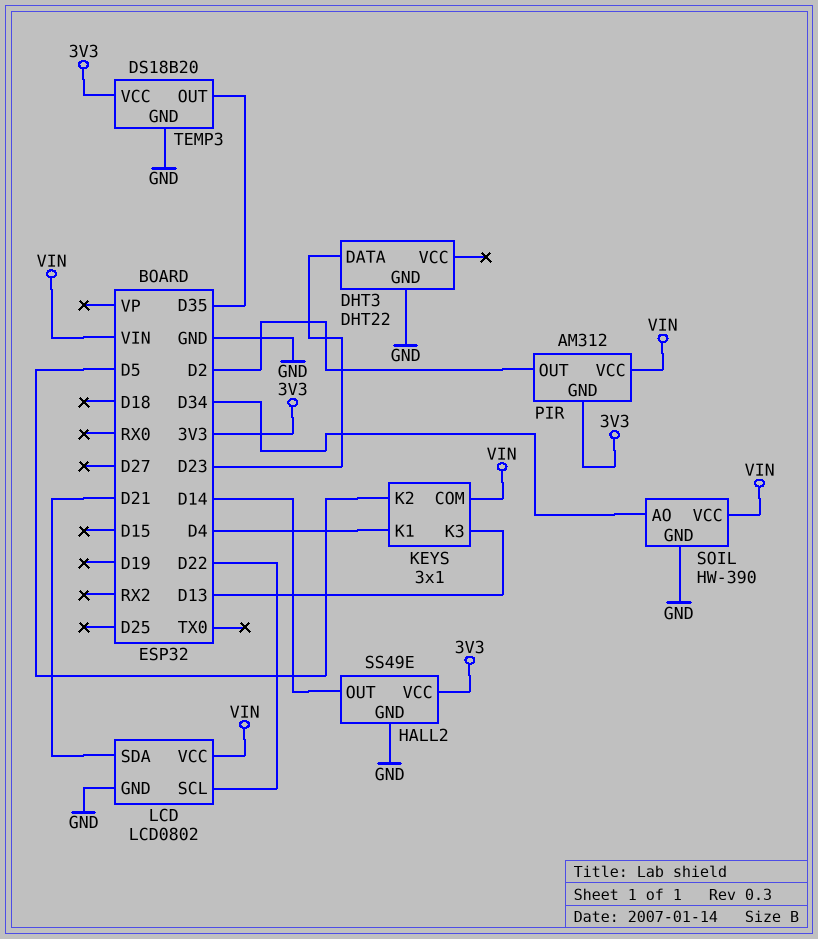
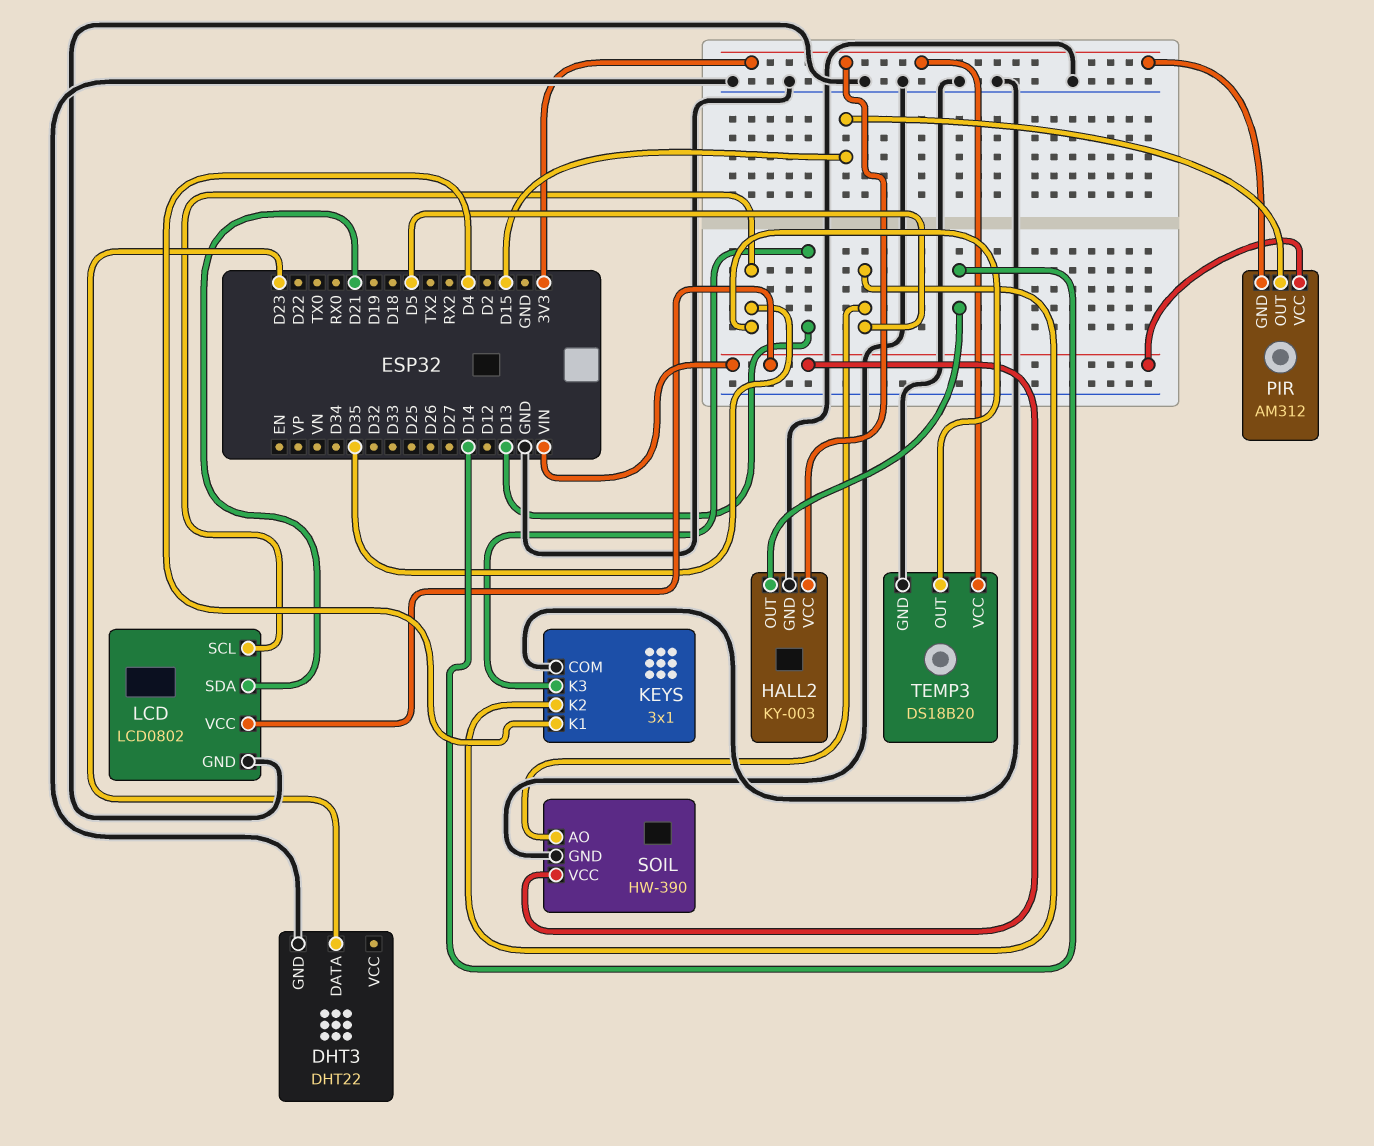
HALL2: SS49E -> KY-003
KEYS pin COM: VIN -> GND
LCD pin SCL: D22 -> D35
PIR pin OUT: D2 -> D15
SOIL pin AO: D34 -> D5

